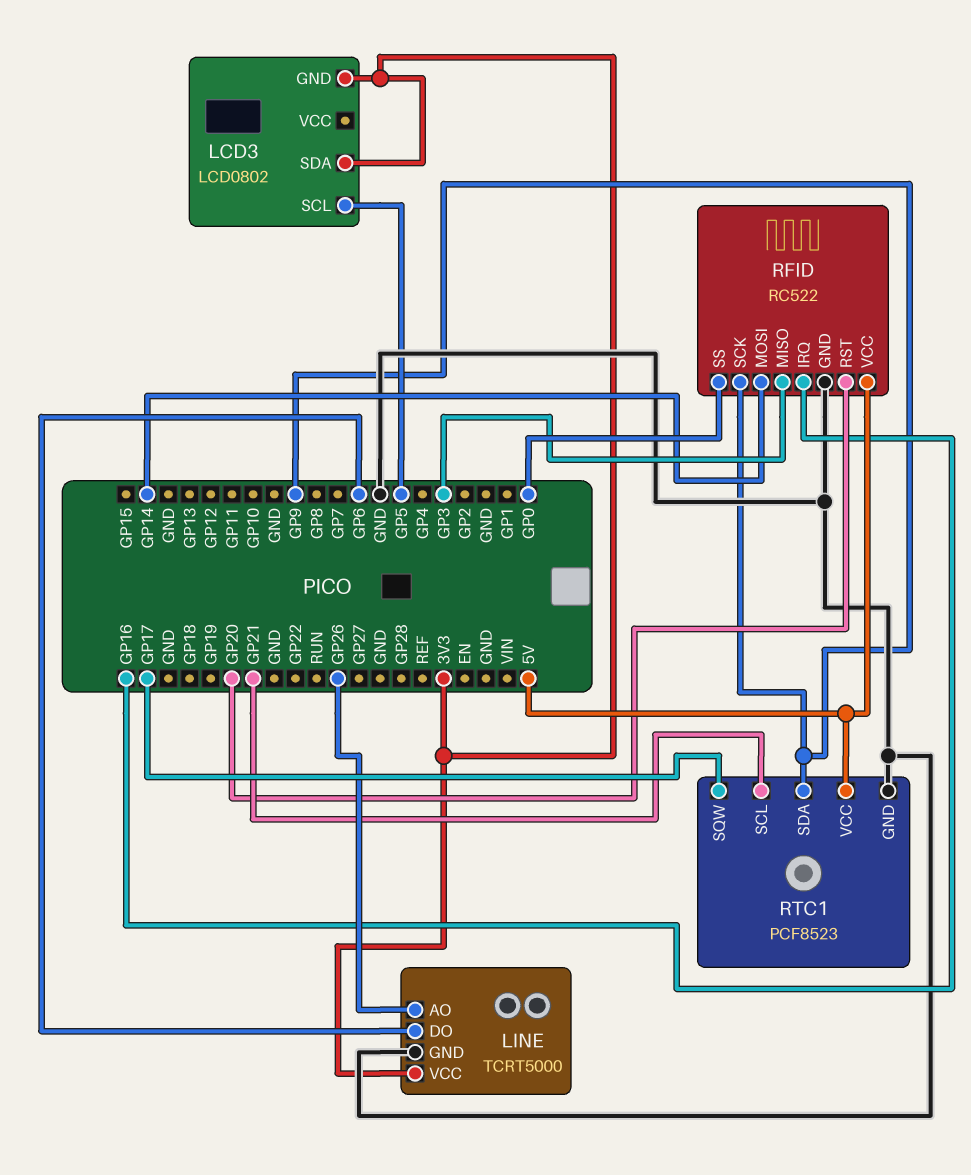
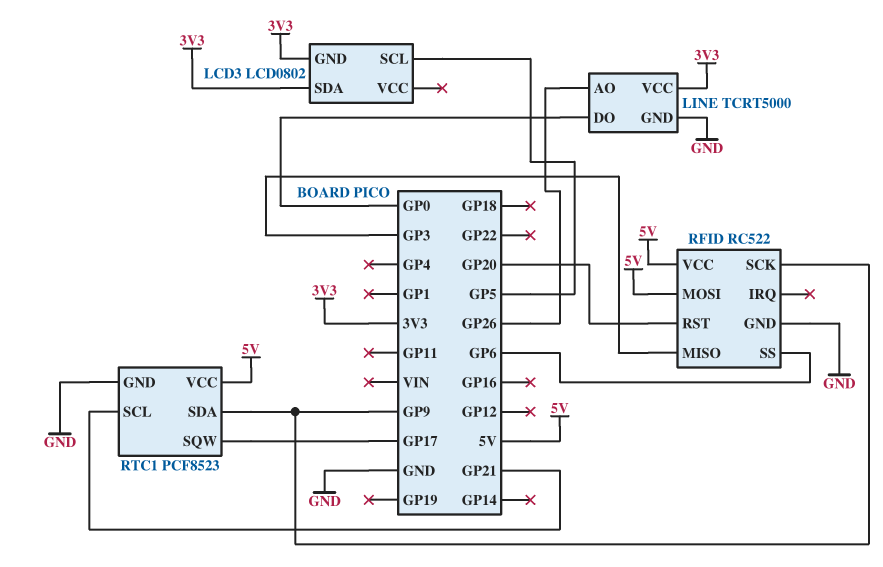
LINE pin DO: GP6 -> GP0
RFID pin IRQ: GP16 -> none
RFID pin MOSI: GP14 -> 5V
RFID pin SS: GP0 -> GP6

